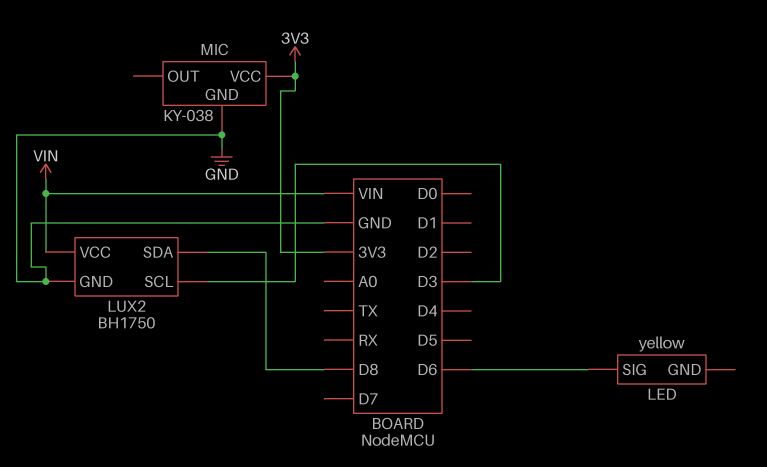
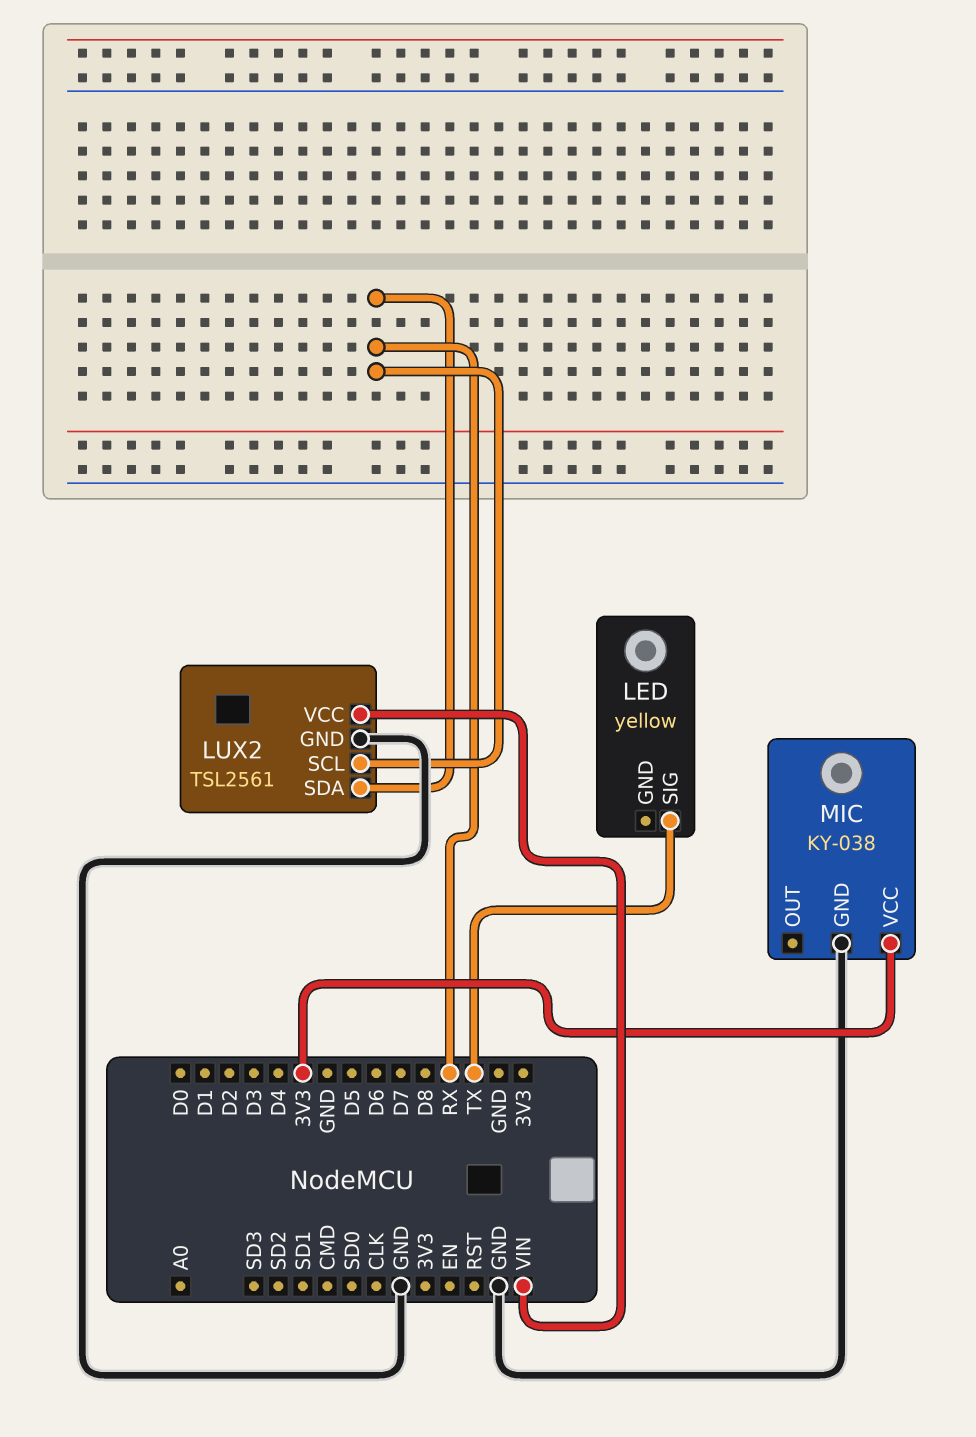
LED pin SIG: D6 -> TX
LUX2: BH1750 -> TSL2561
LUX2 pin SCL: D3 -> RX
LUX2 pin SDA: D8 -> RX

